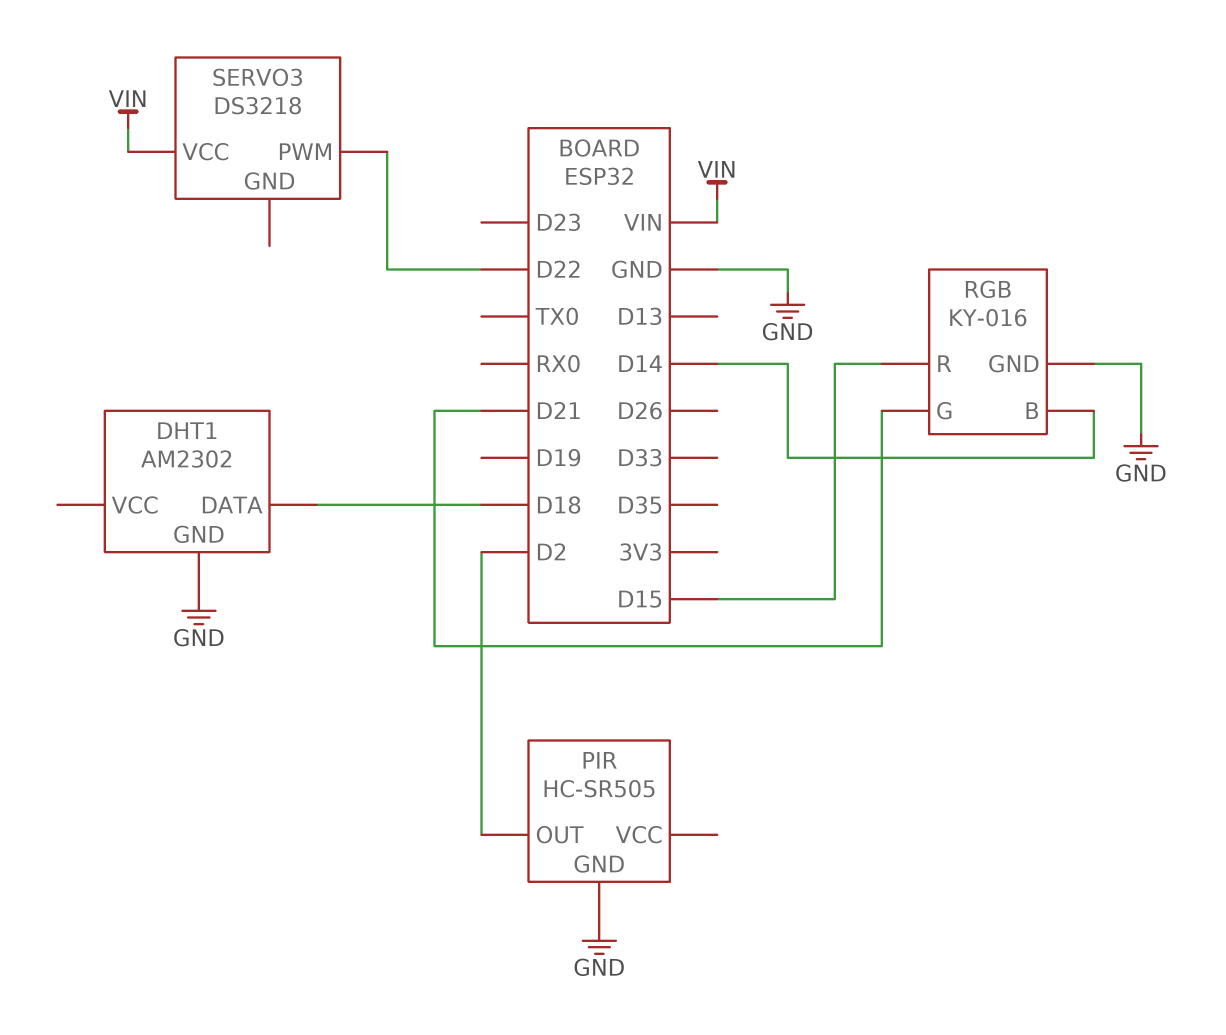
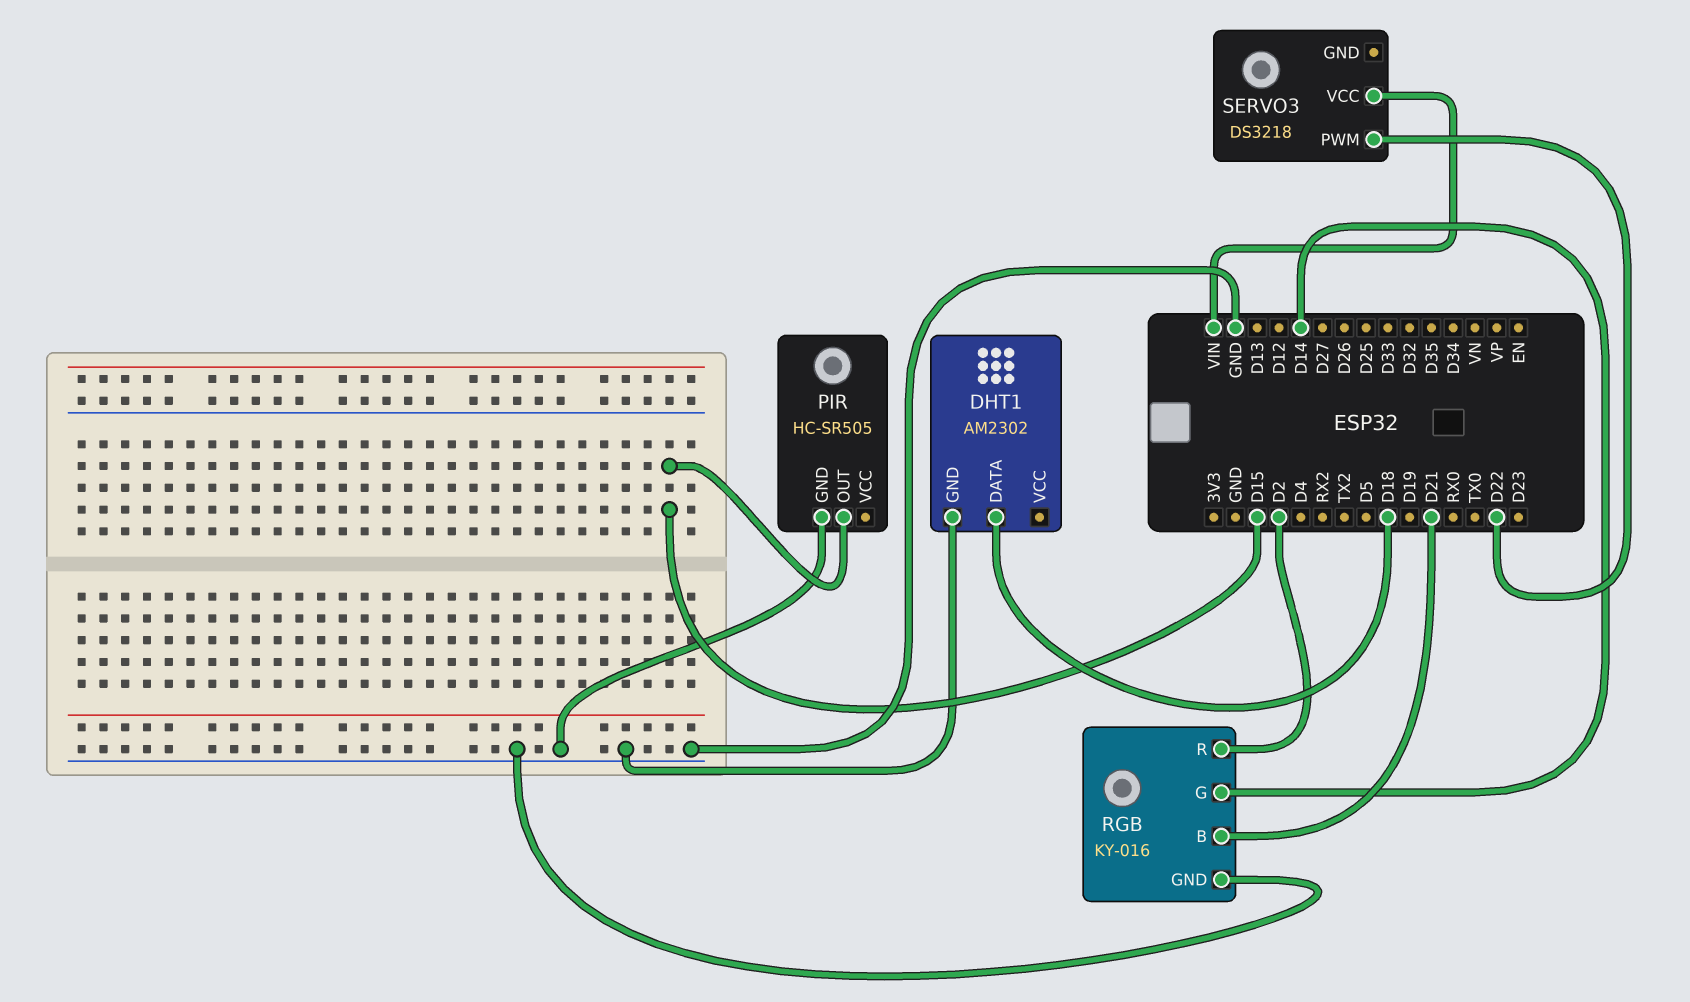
PIR pin OUT: D2 -> D15
RGB pin B: D14 -> D21
RGB pin G: D21 -> D14
RGB pin R: D15 -> D2

